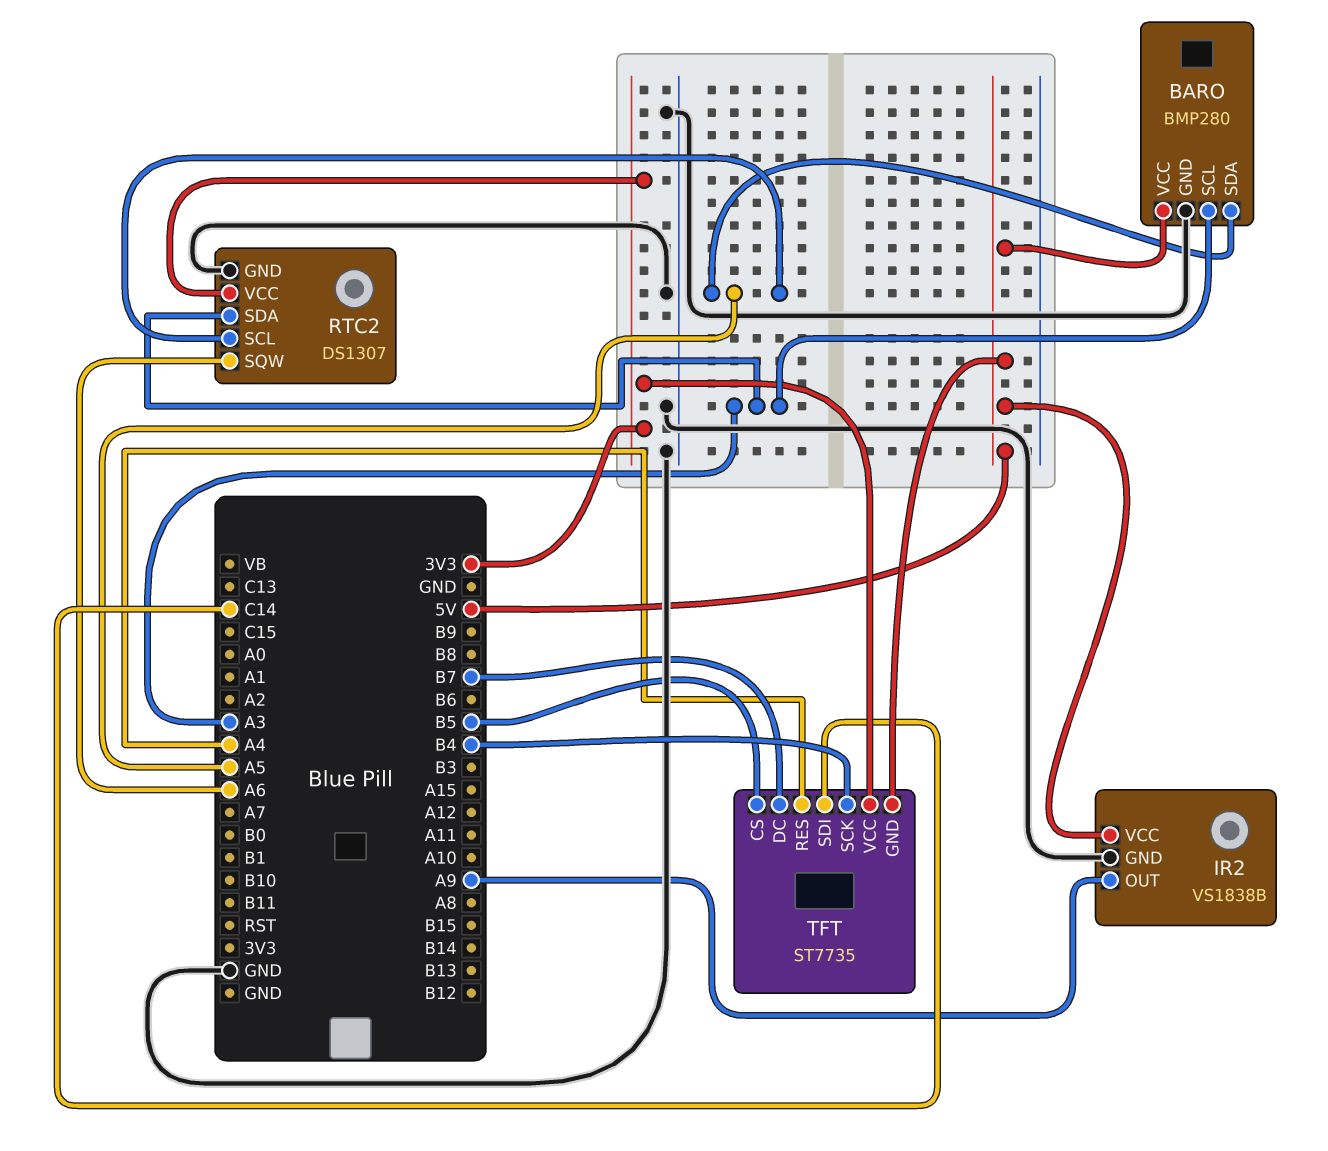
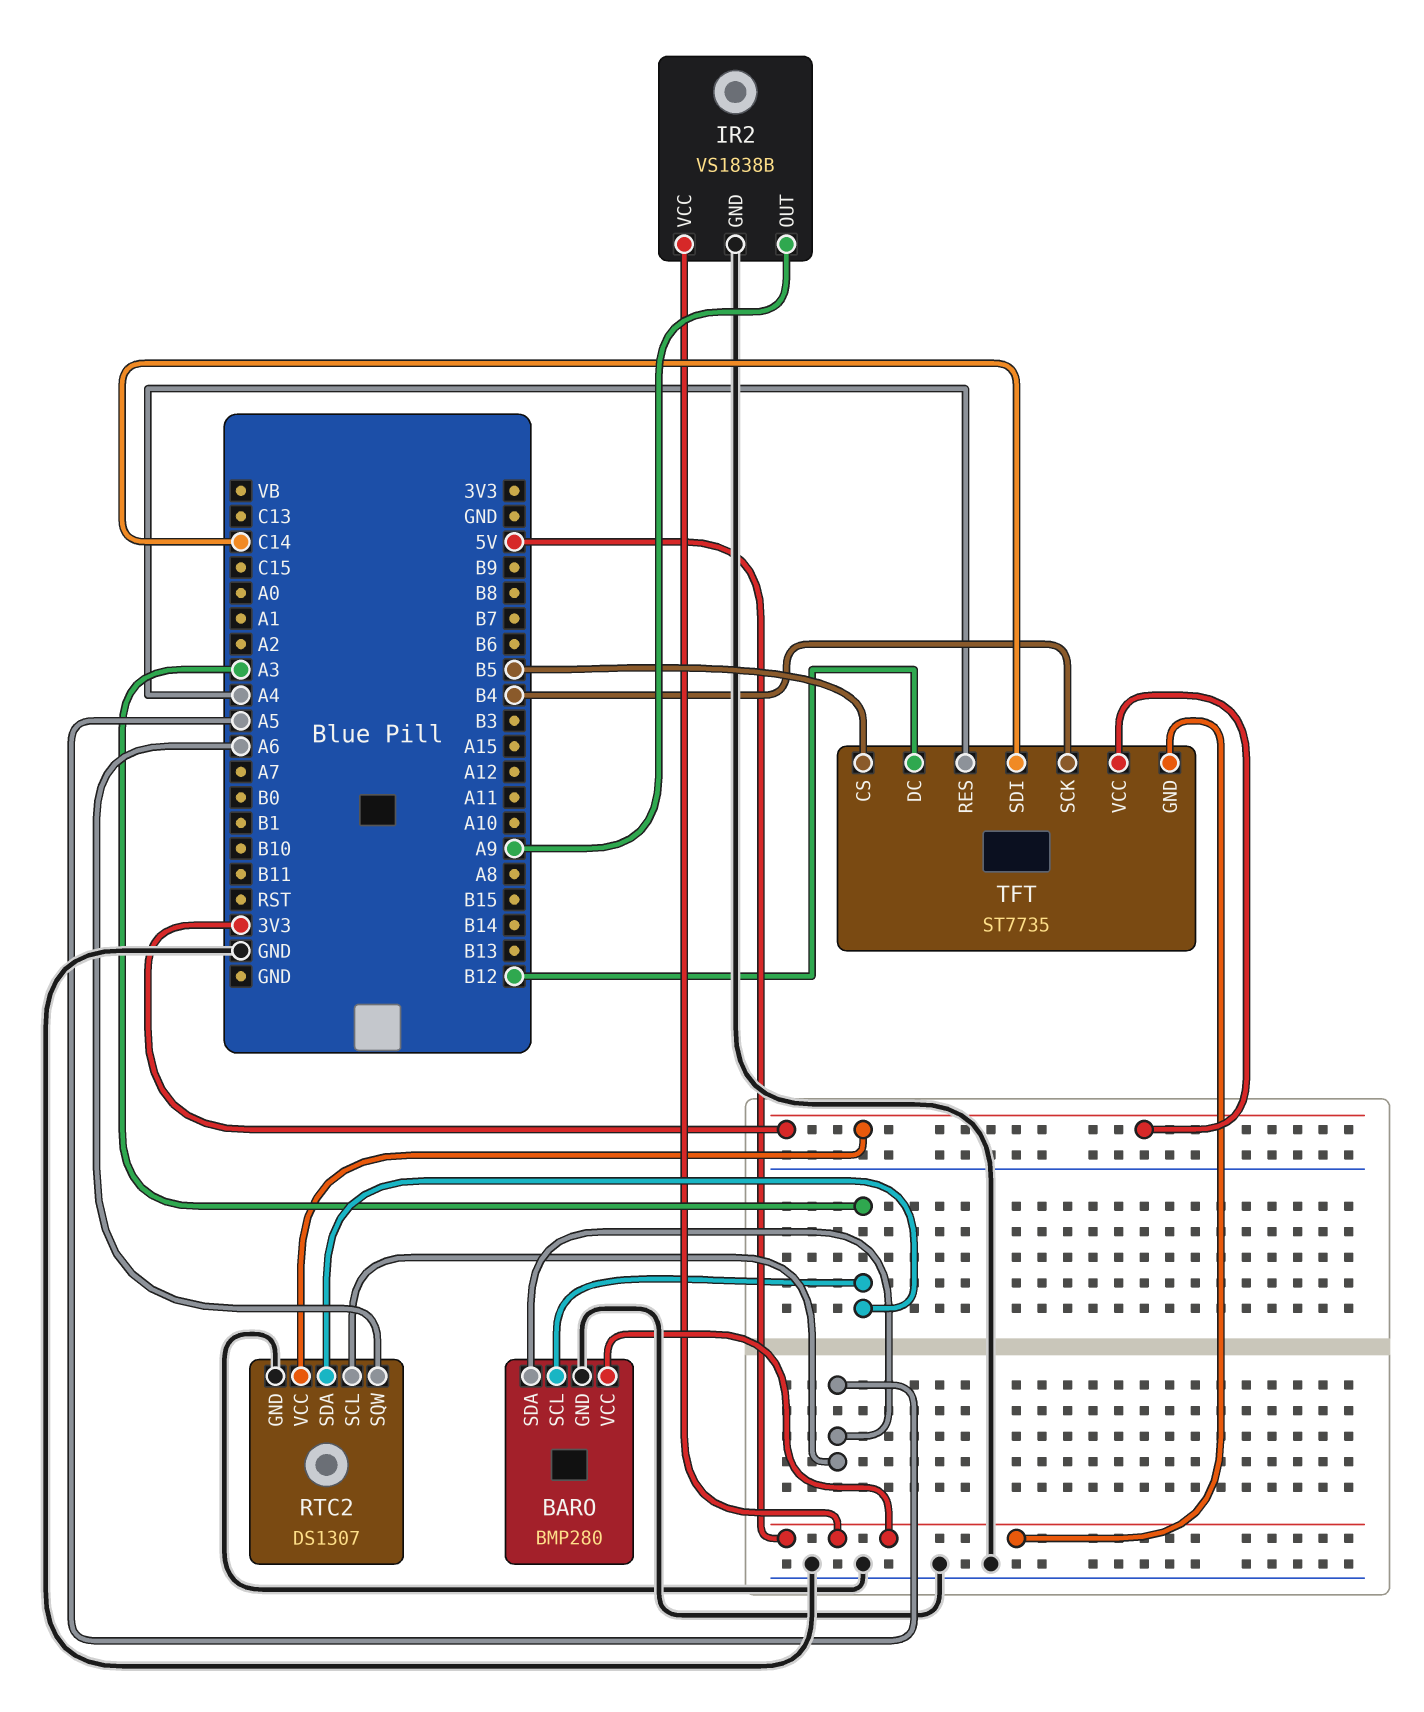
TFT pin DC: B7 -> B12

